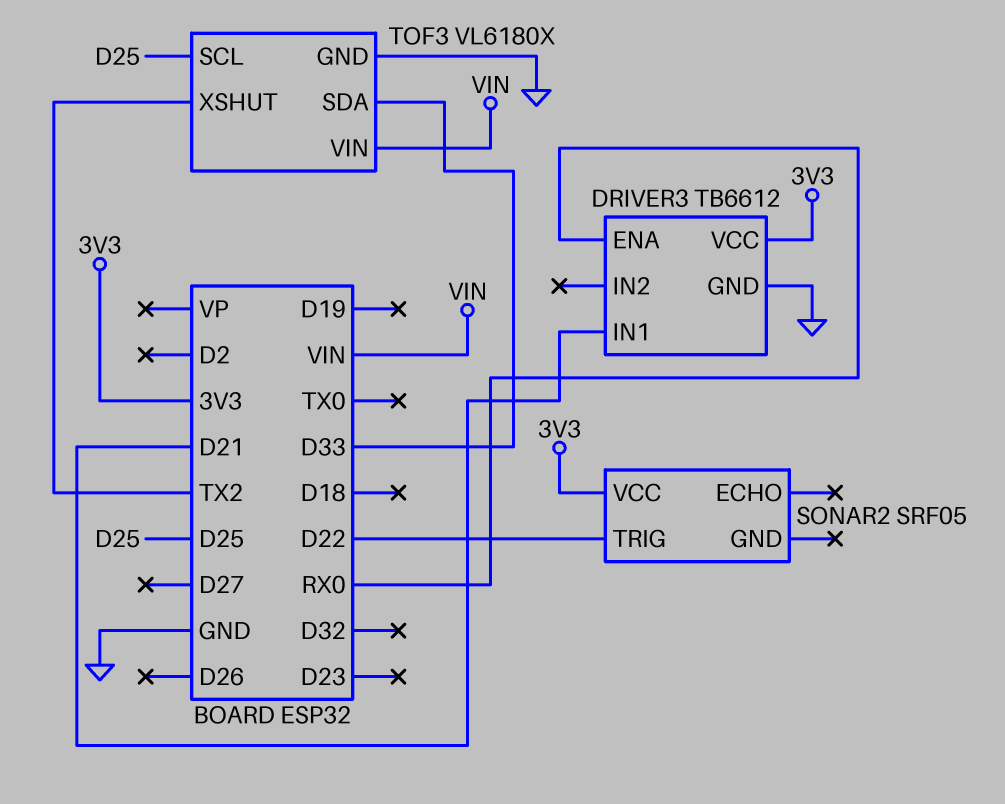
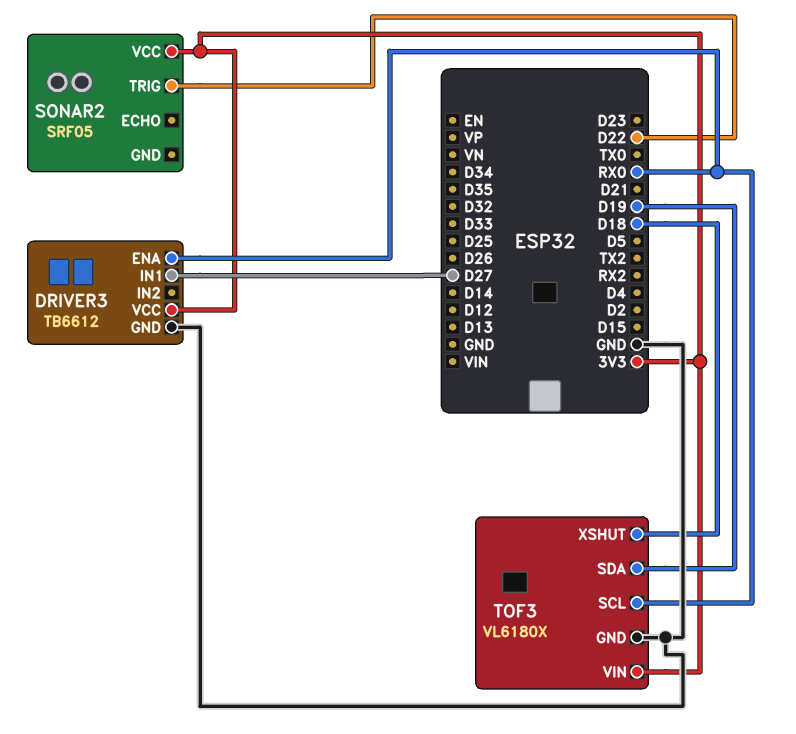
DRIVER3 pin IN1: D21 -> D27
TOF3 pin SCL: D25 -> RX0
TOF3 pin SDA: D33 -> D19
TOF3 pin VIN: VIN -> 3V3
TOF3 pin XSHUT: TX2 -> D18

